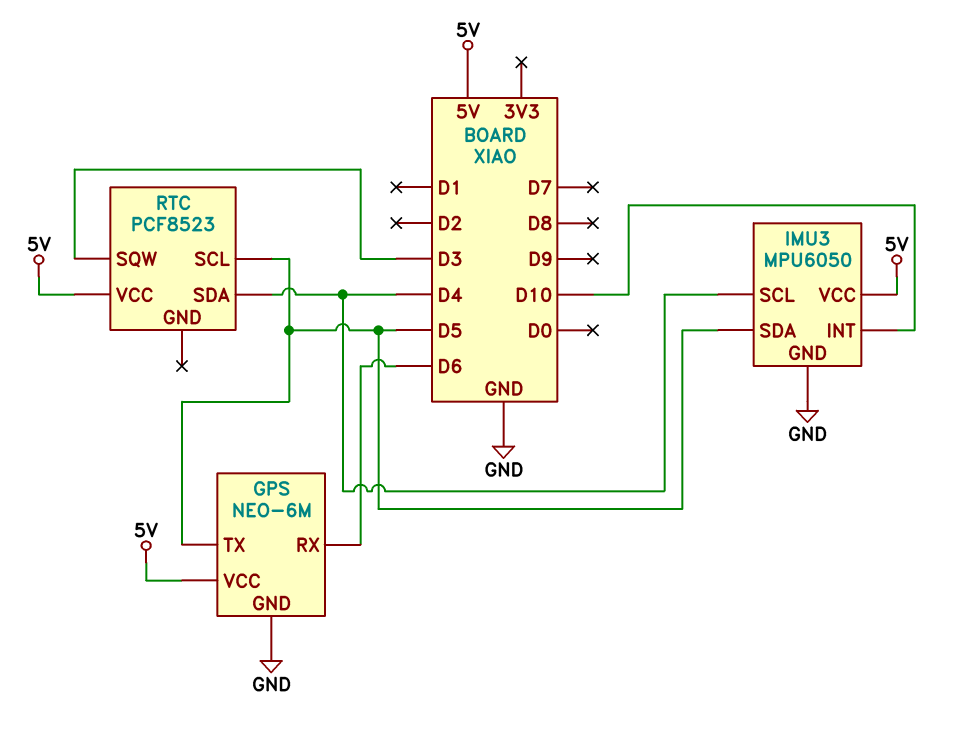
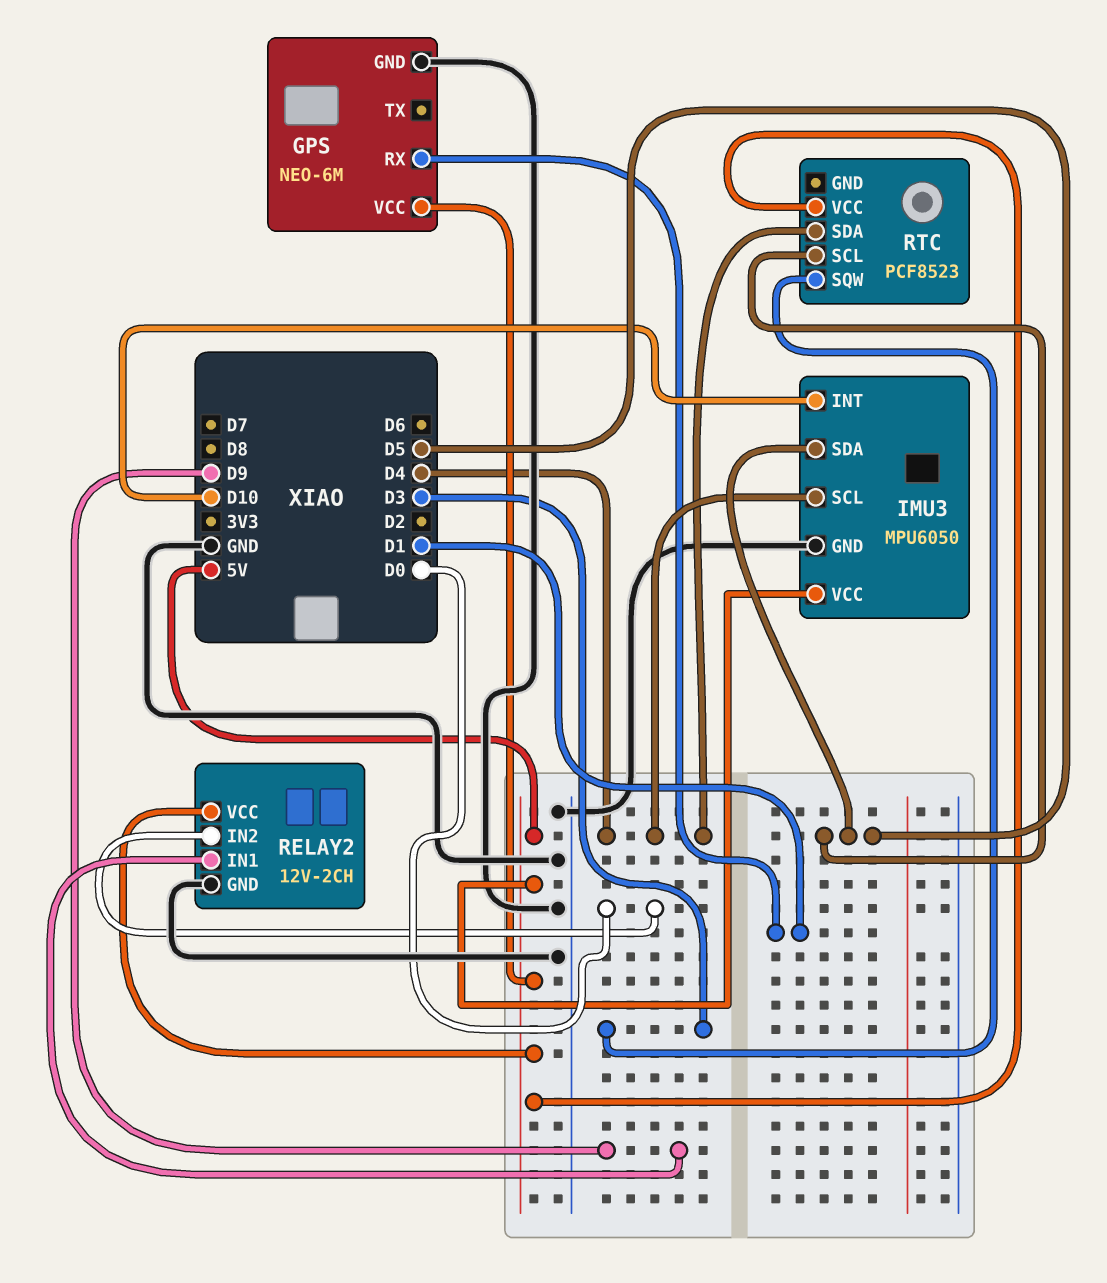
GPS pin RX: D6 -> D1
GPS pin TX: D5 -> none
RELAY2: none -> 12V-2CH
RELAY2 pin GND: none -> GND
RELAY2 pin IN1: none -> D9
RELAY2 pin IN2: none -> D0
RELAY2 pin VCC: none -> 5V

